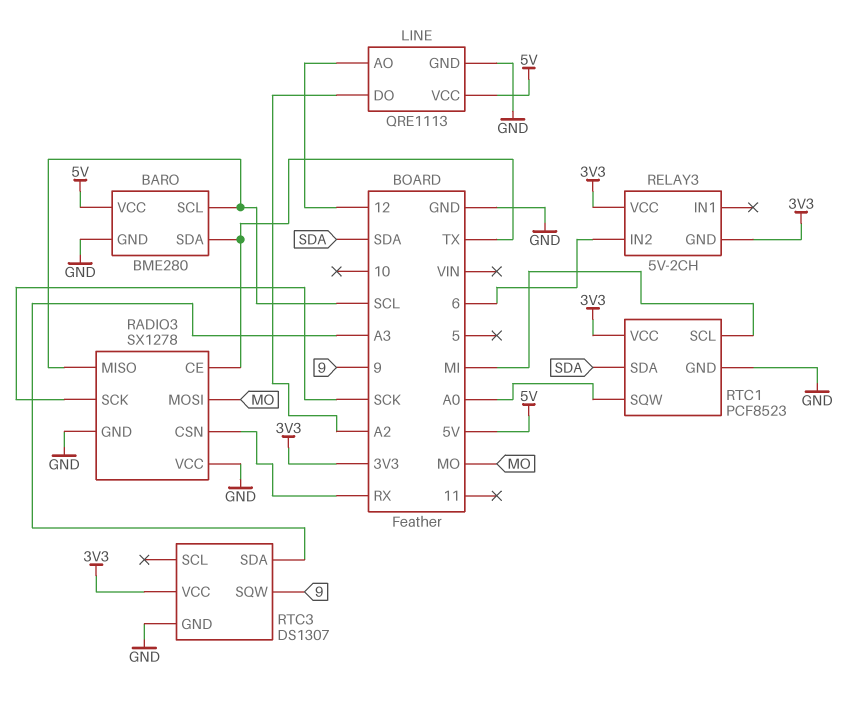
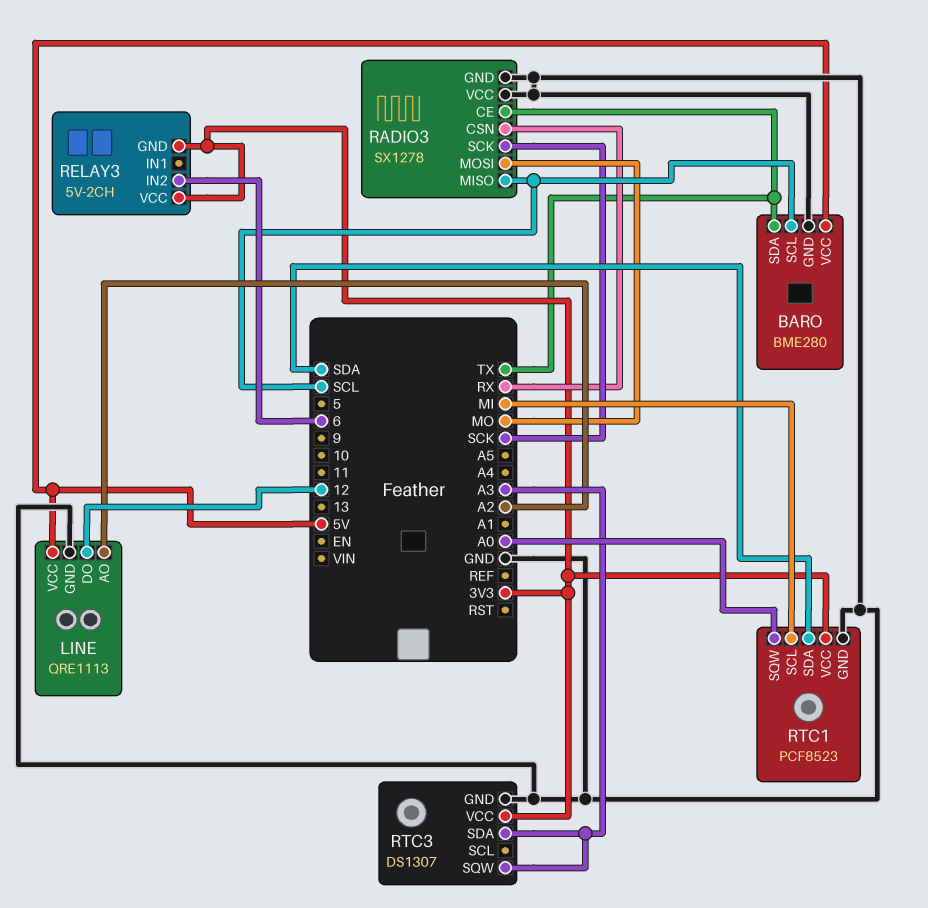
LINE pin AO: 12 -> A2
LINE pin DO: A2 -> 12
RTC3 pin SQW: 9 -> A3

